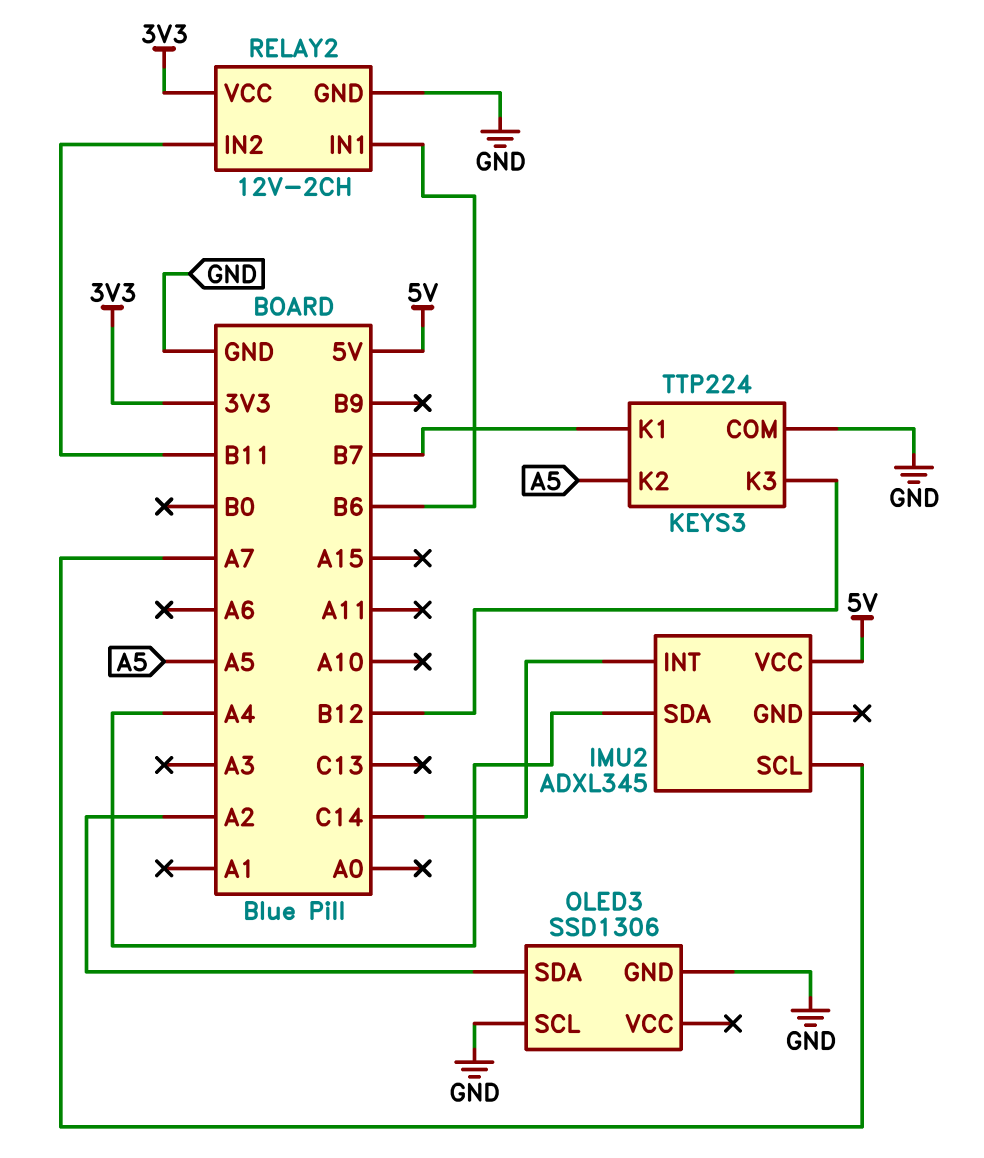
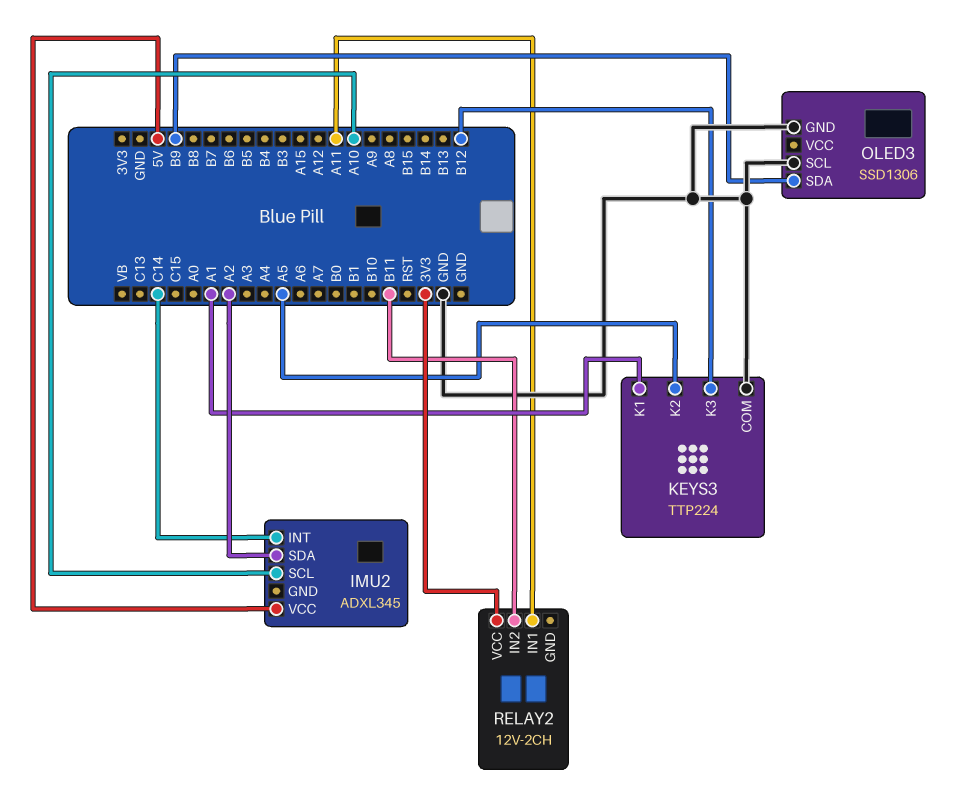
IMU2 pin SCL: A7 -> A10
IMU2 pin SDA: A4 -> A2
KEYS3 pin K1: B7 -> A1
OLED3 pin SDA: A2 -> B9
RELAY2 pin GND: GND -> none
RELAY2 pin IN1: B6 -> A11

